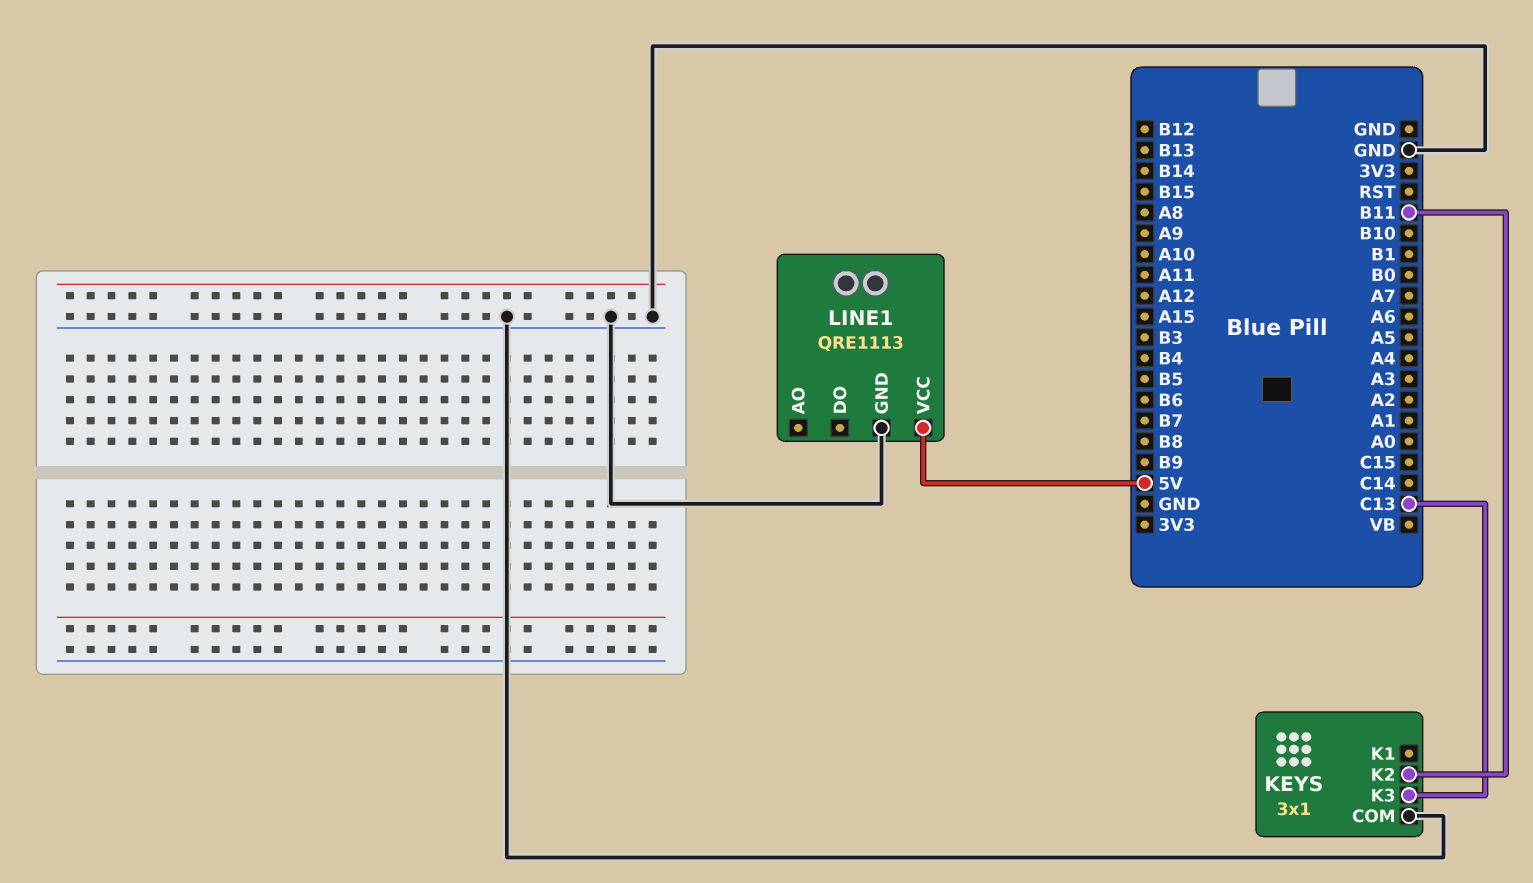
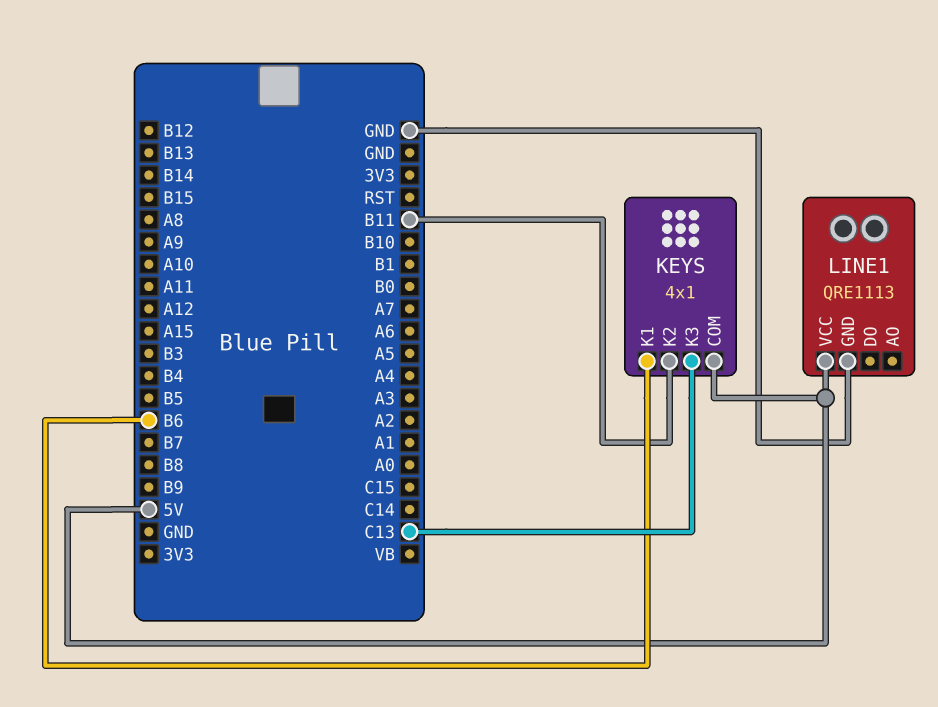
KEYS: 3x1 -> 4x1
KEYS pin COM: GND -> 5V
KEYS pin K1: none -> B6

